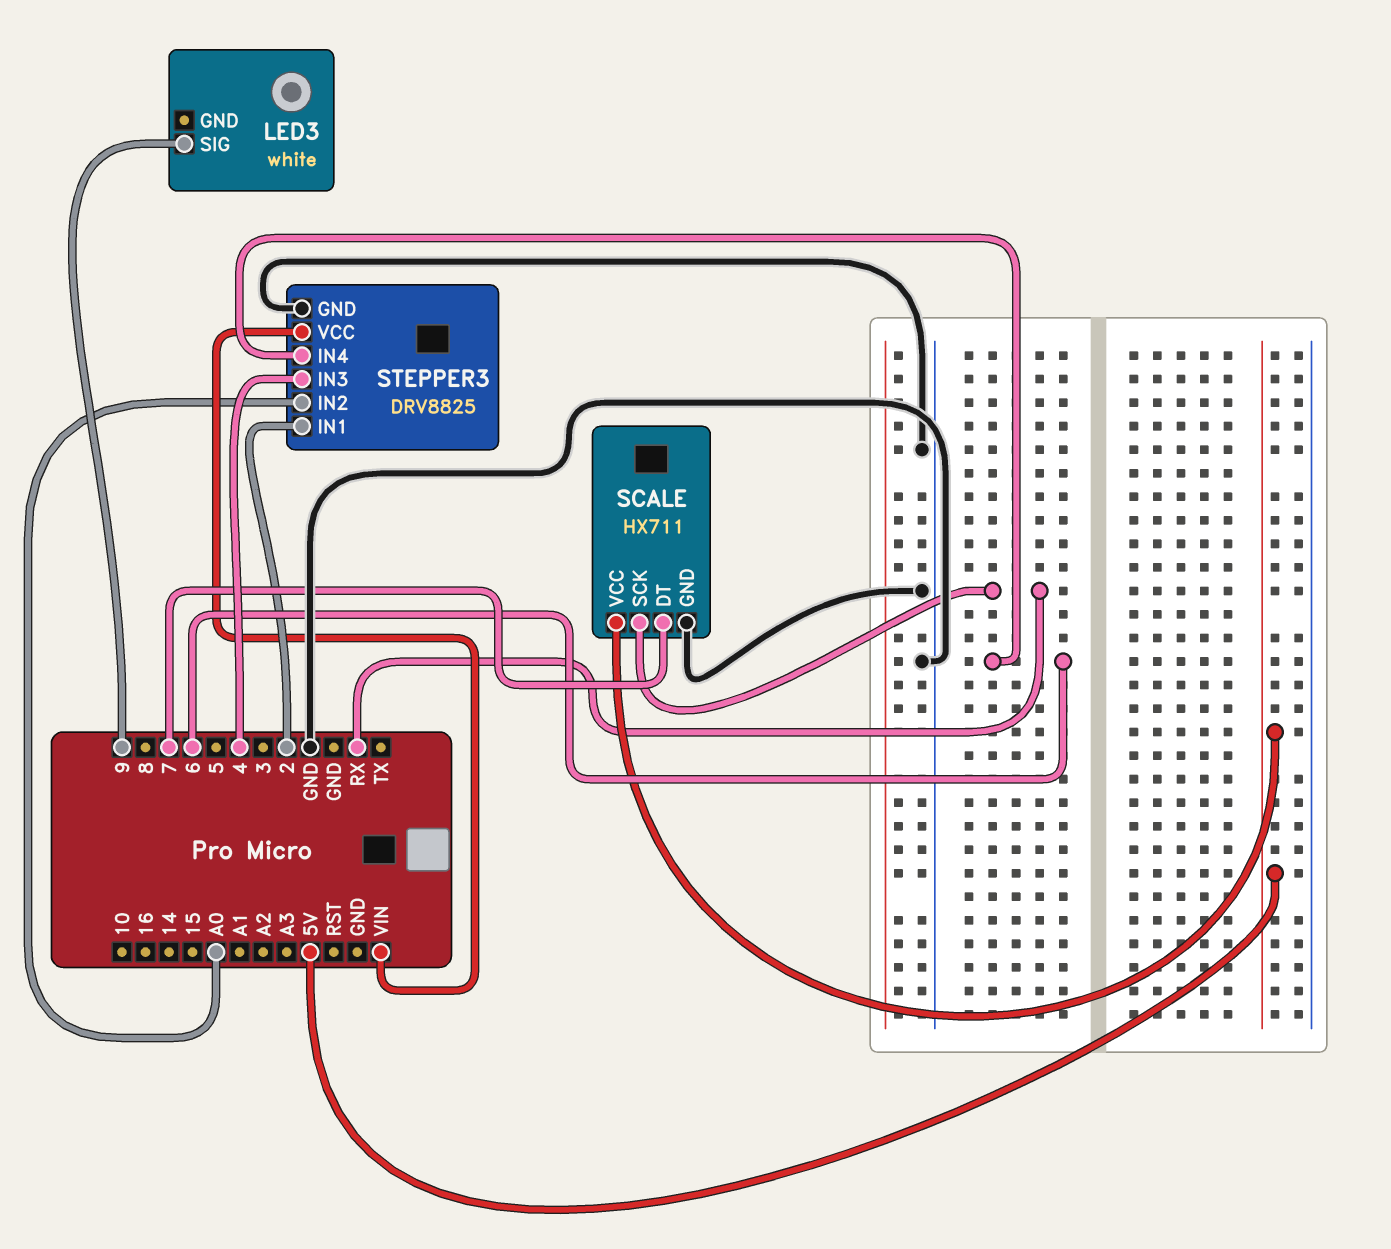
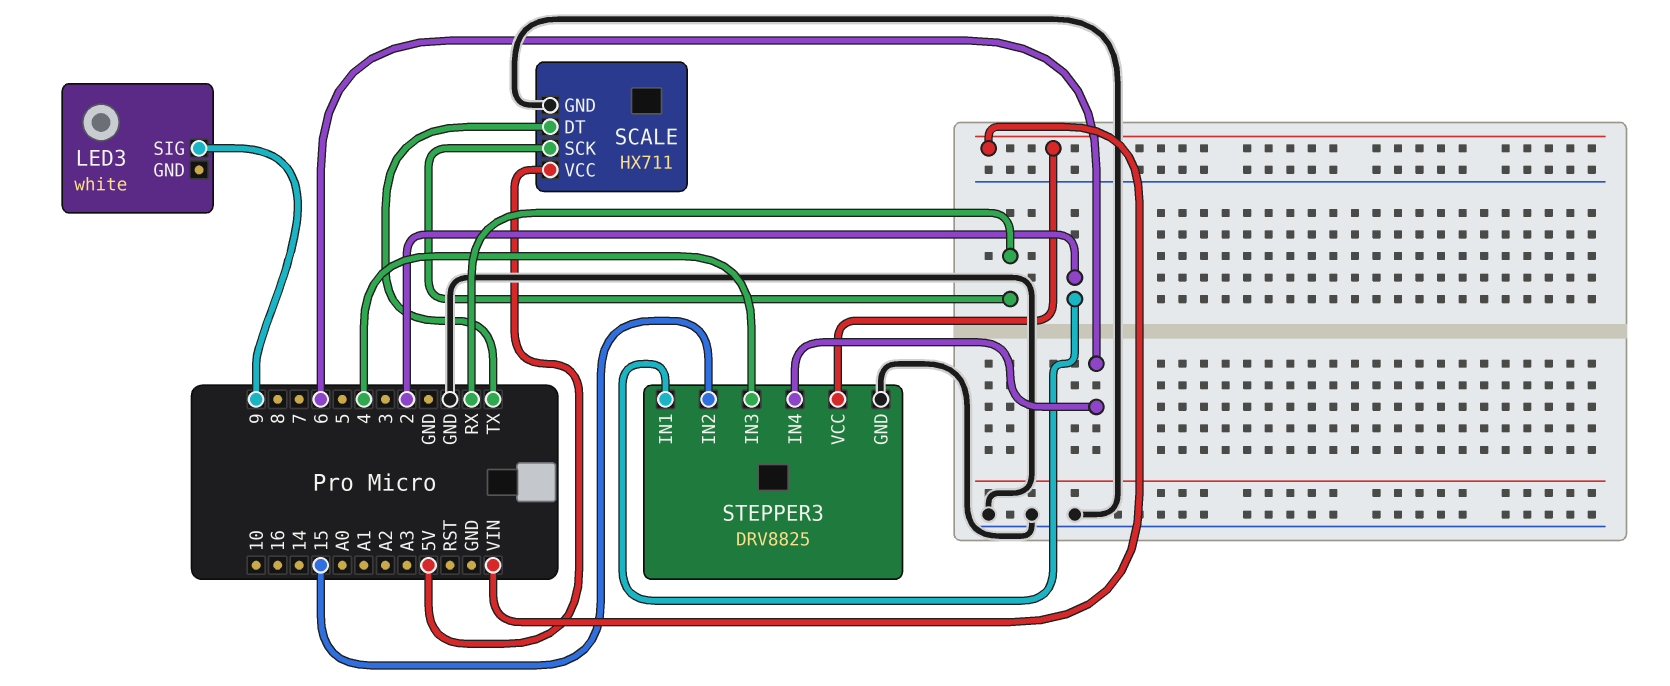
SCALE pin DT: 7 -> TX
STEPPER3 pin IN2: A0 -> 15

